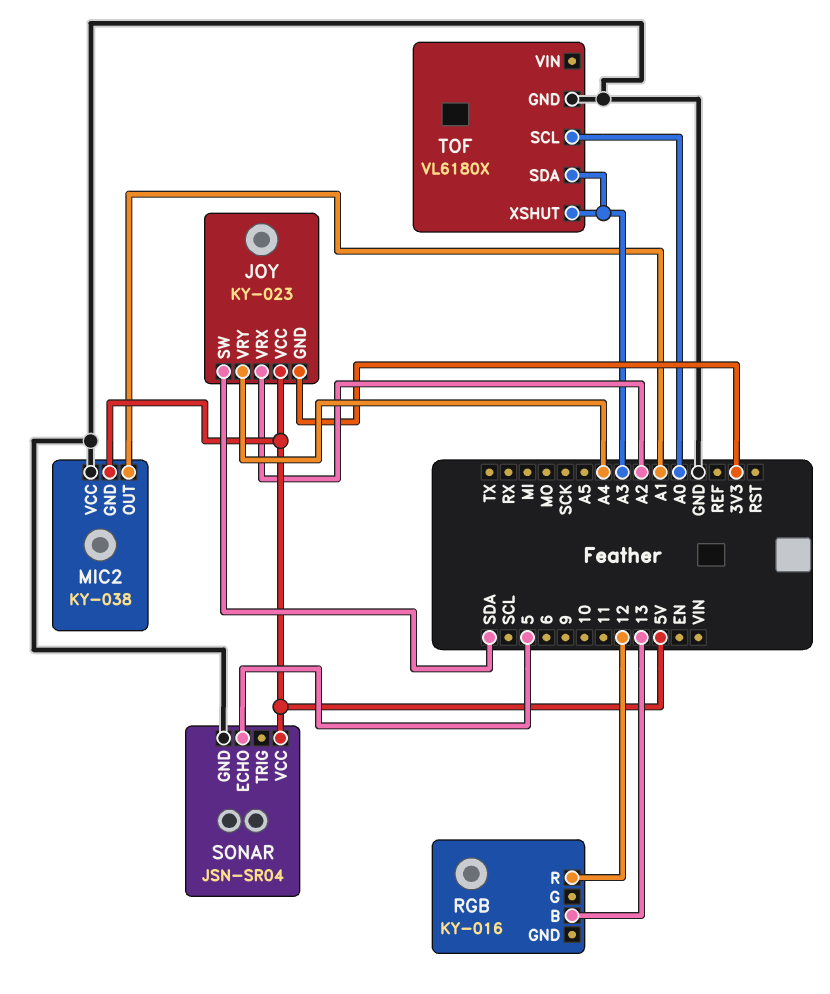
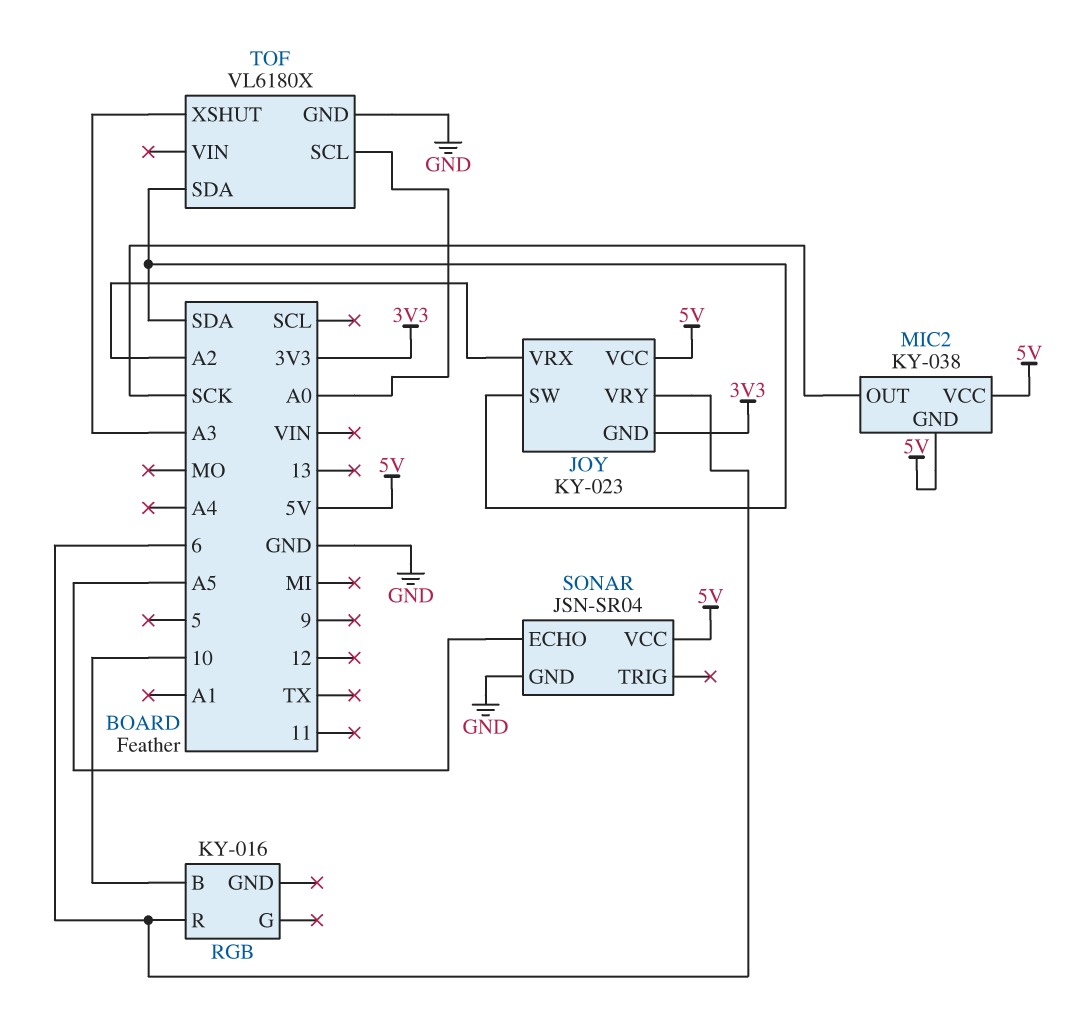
JOY pin VRY: A4 -> 6
MIC2 pin OUT: A1 -> SCK
MIC2 pin VCC: GND -> 5V
RGB pin B: 13 -> 10
RGB pin R: 12 -> 6
SONAR pin ECHO: 5 -> A5
TOF pin SDA: A3 -> SDA

